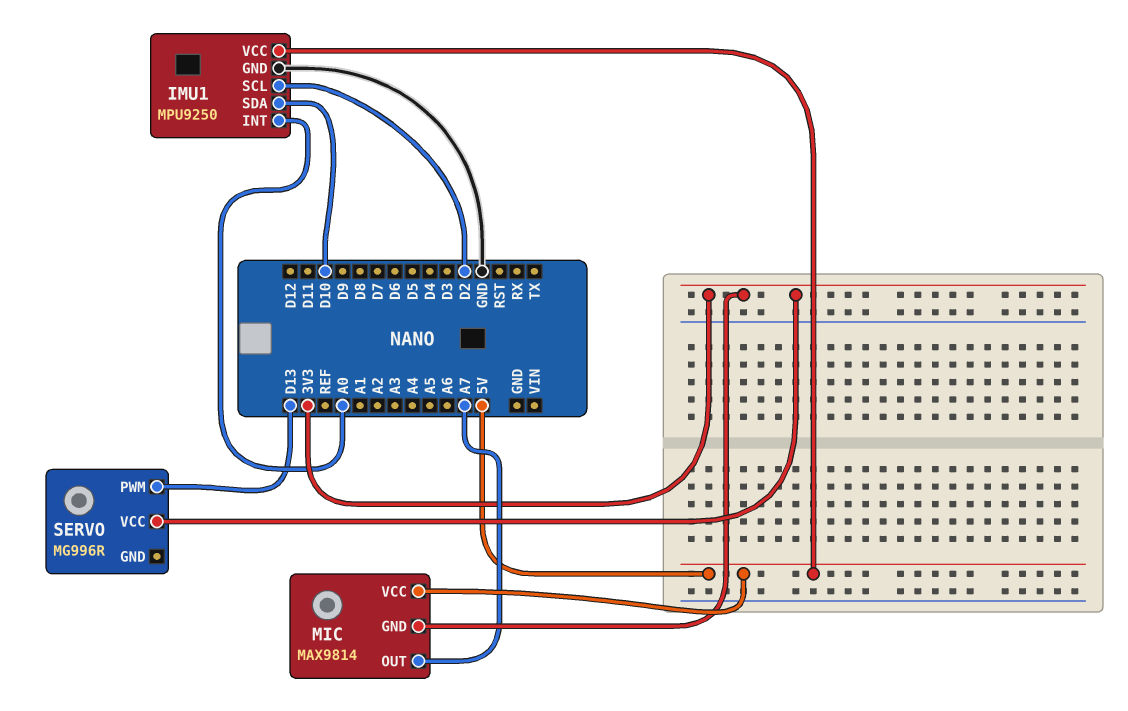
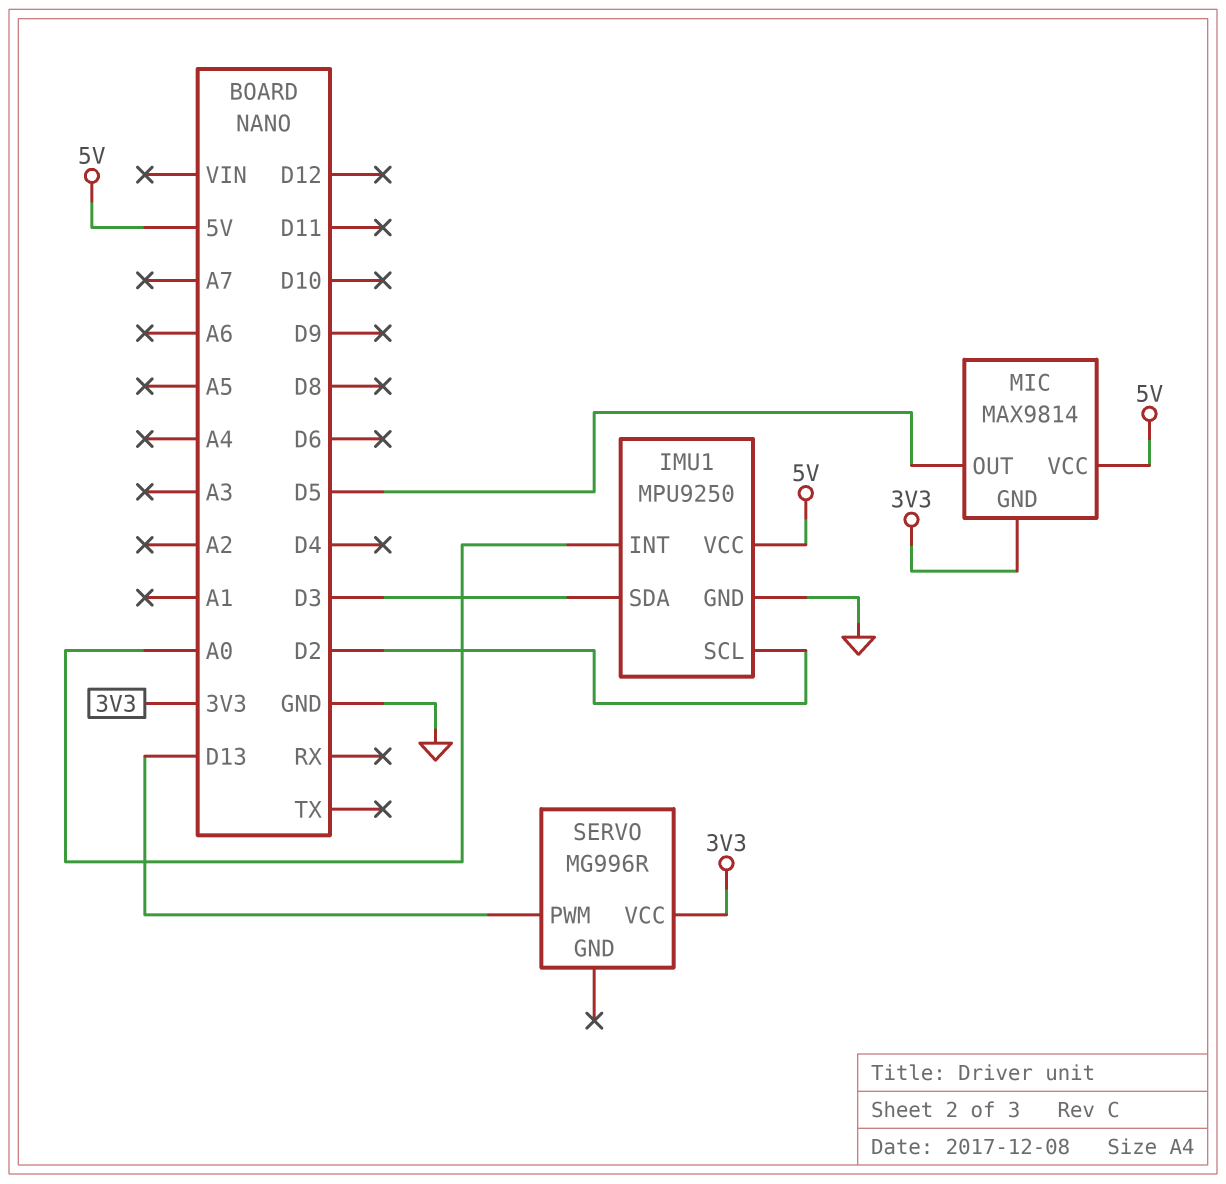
IMU1 pin SDA: D10 -> D3
MIC pin OUT: A7 -> D5

